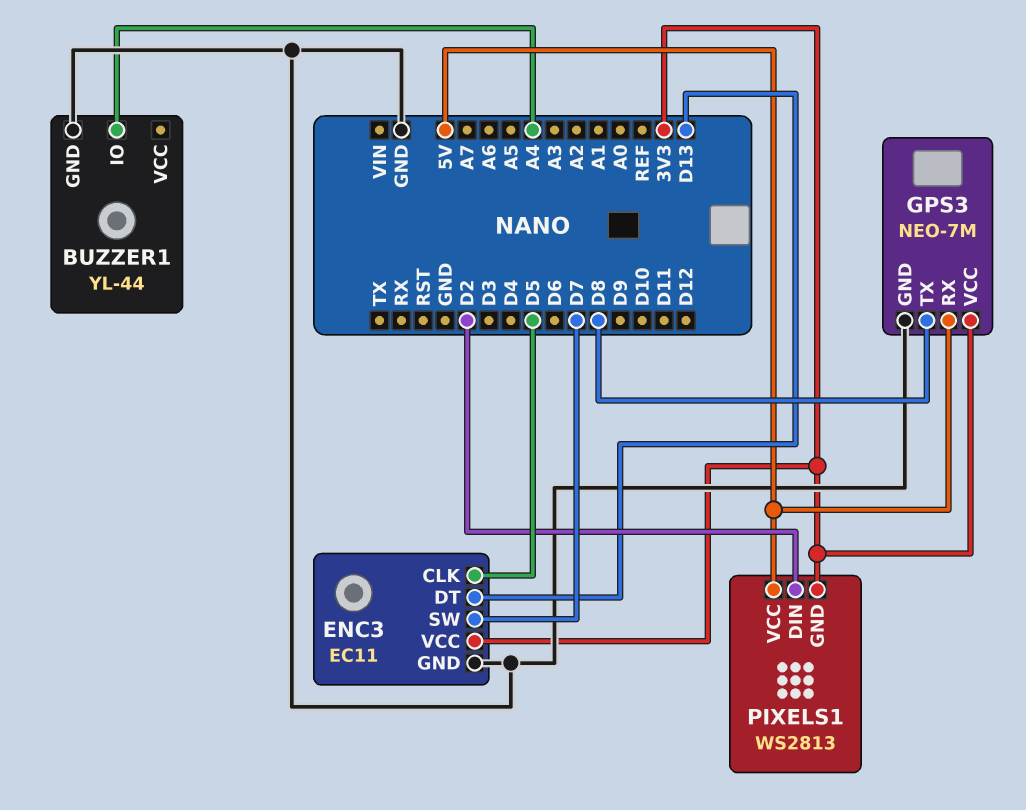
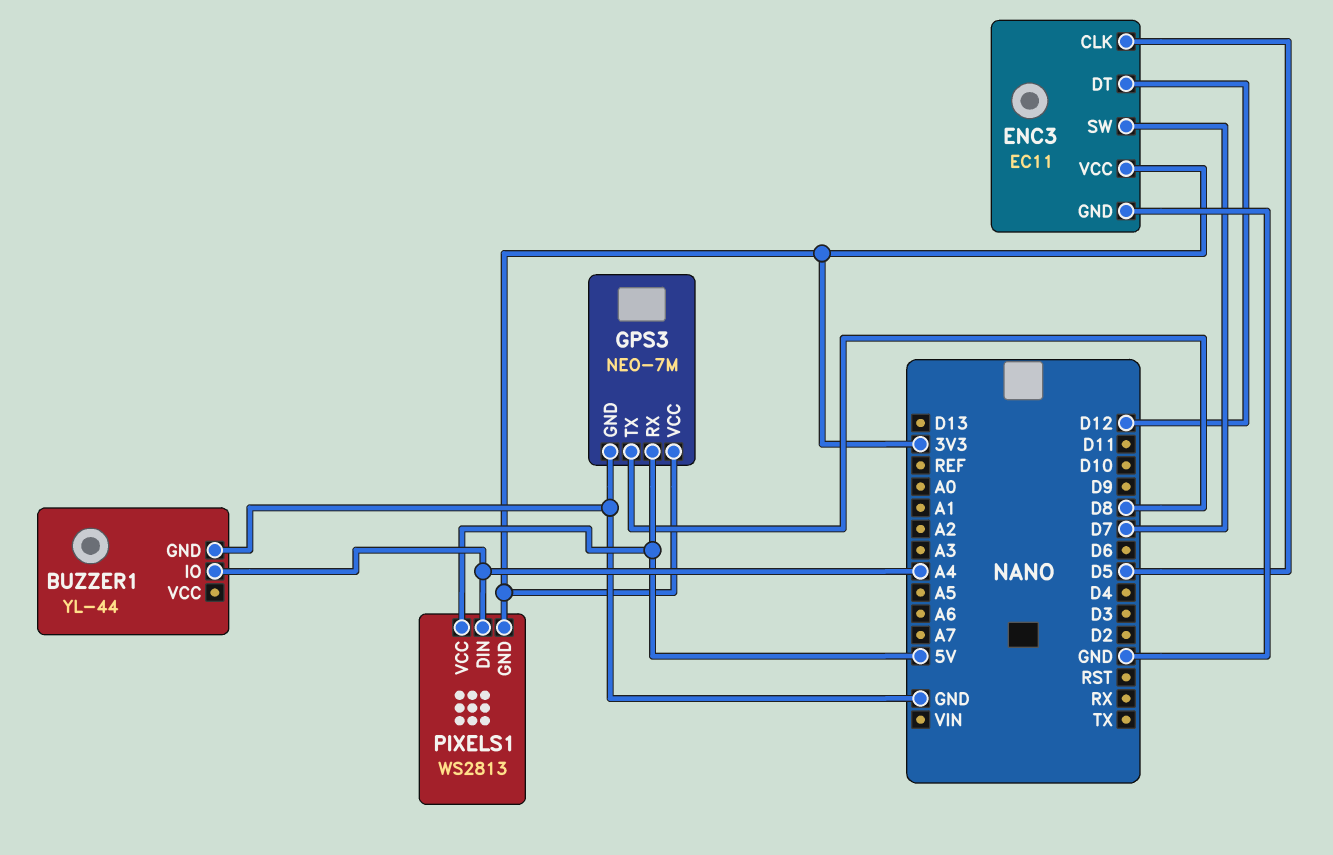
ENC3 pin DT: D13 -> D12
PIXELS1 pin DIN: D2 -> A4

